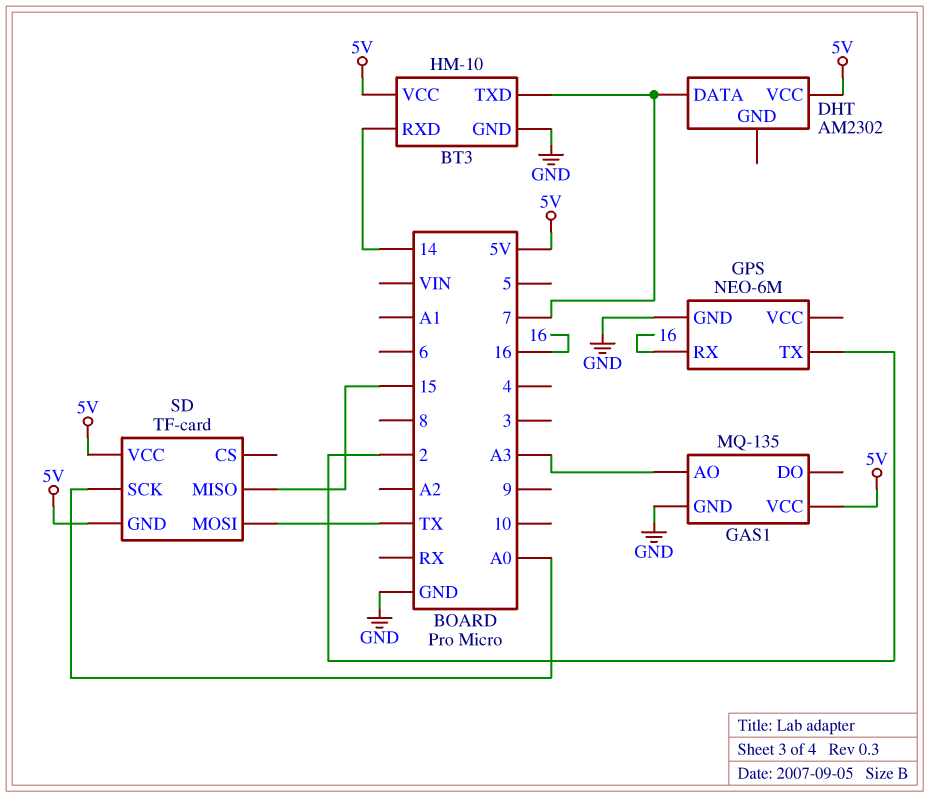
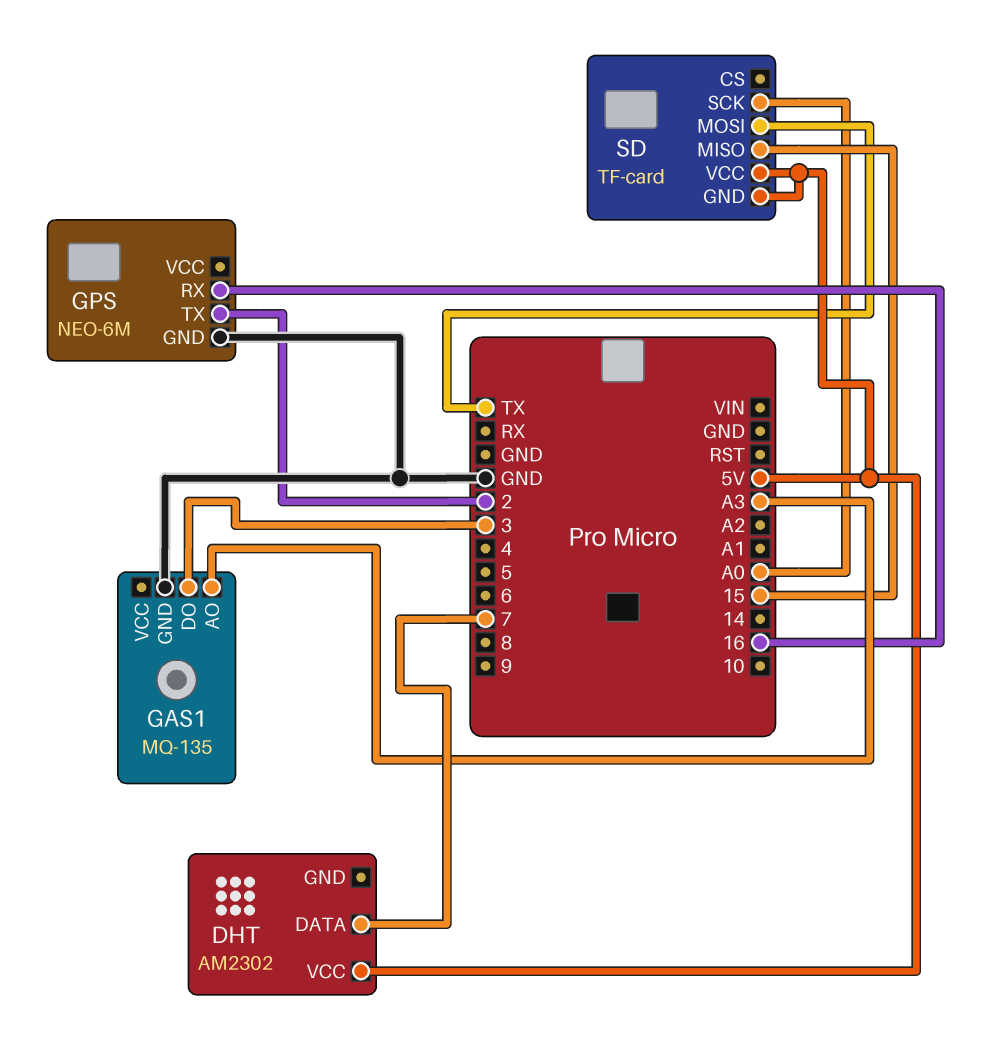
BT3: HM-10 -> none
BT3 pin GND: GND -> none
BT3 pin RXD: 14 -> none
BT3 pin TXD: 7 -> none
BT3 pin VCC: 5V -> none
GAS1 pin DO: none -> 3
GAS1 pin VCC: 5V -> none

